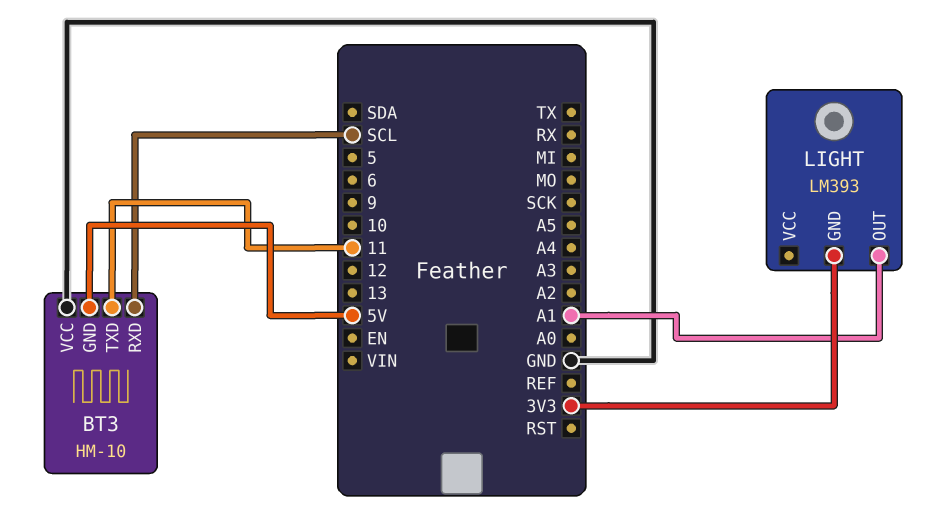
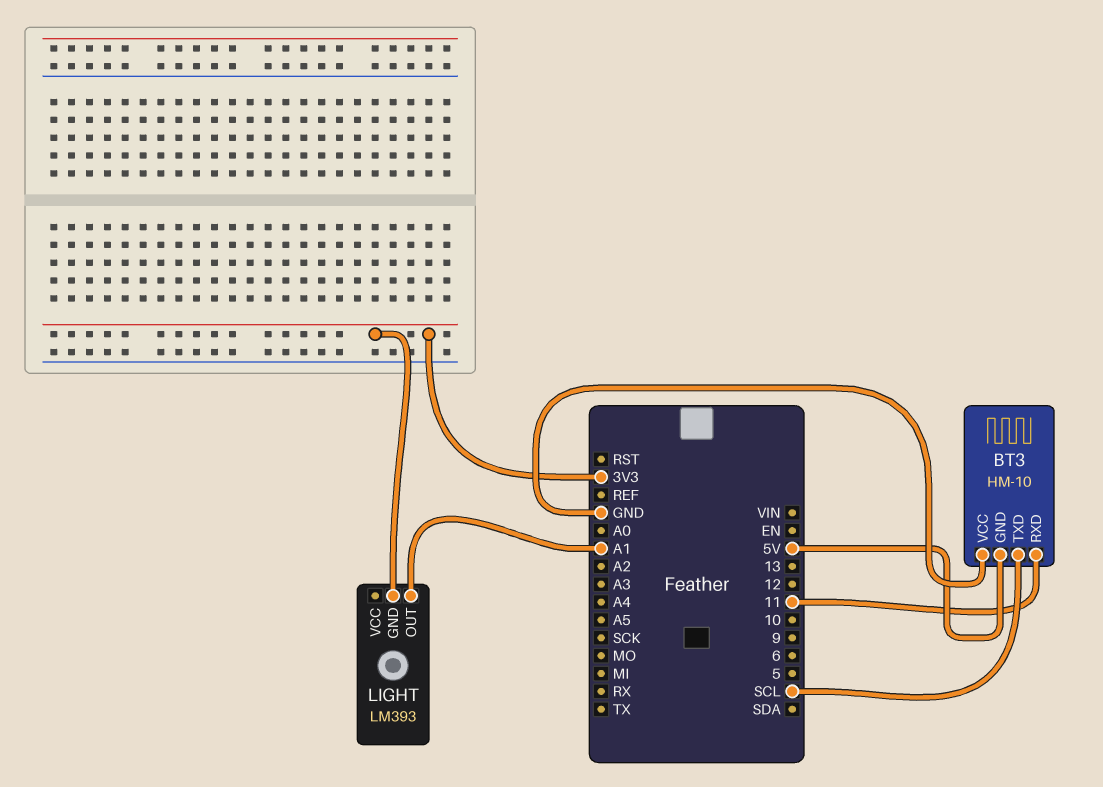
BT3 pin RXD: SCL -> 11
BT3 pin TXD: 11 -> SCL

